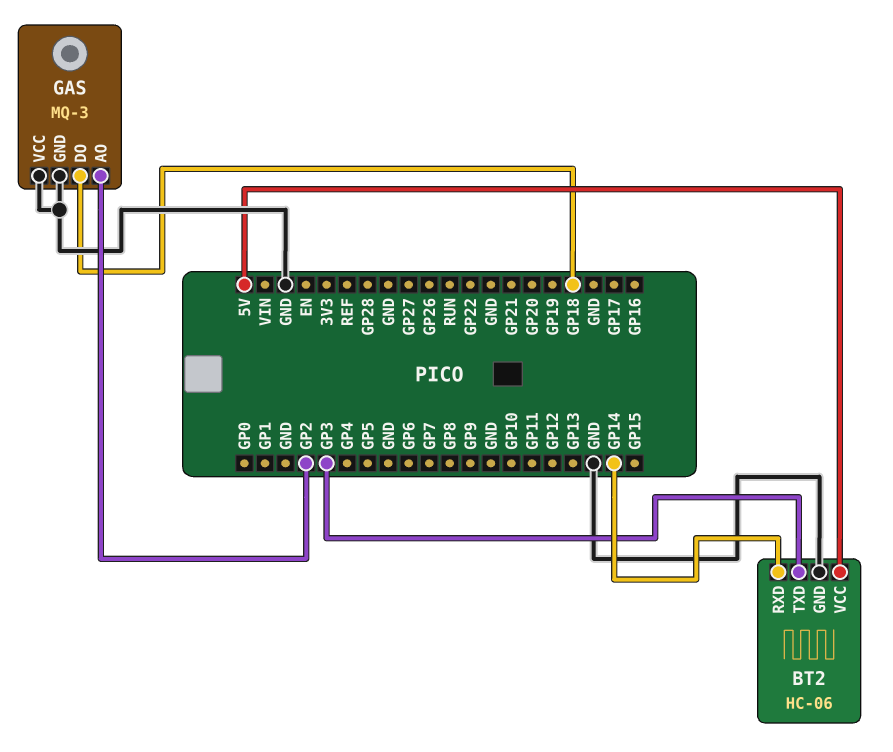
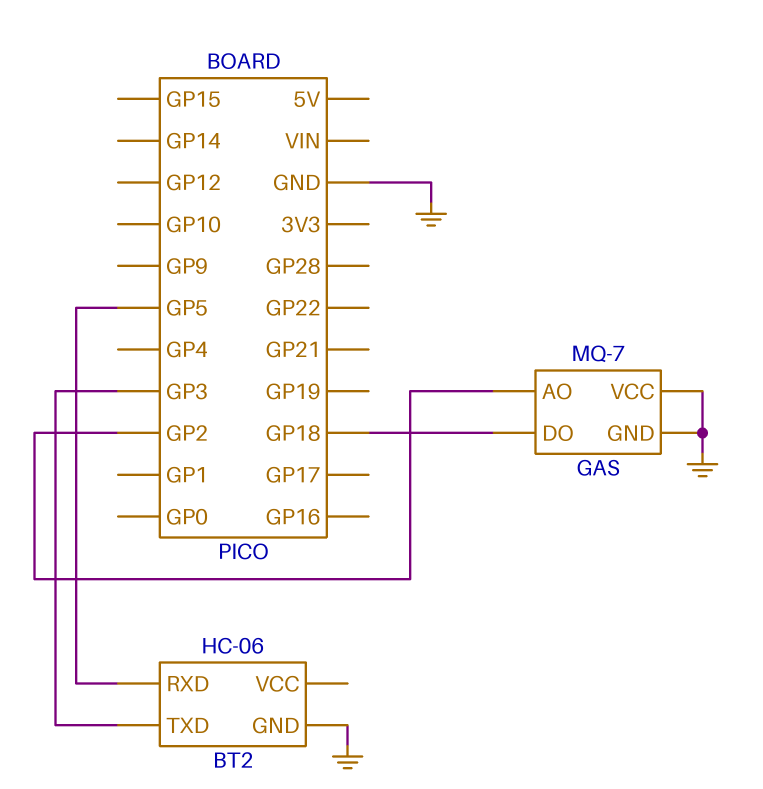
BT2 pin RXD: GP14 -> GP5
BT2 pin VCC: 5V -> none
GAS: MQ-3 -> MQ-7

